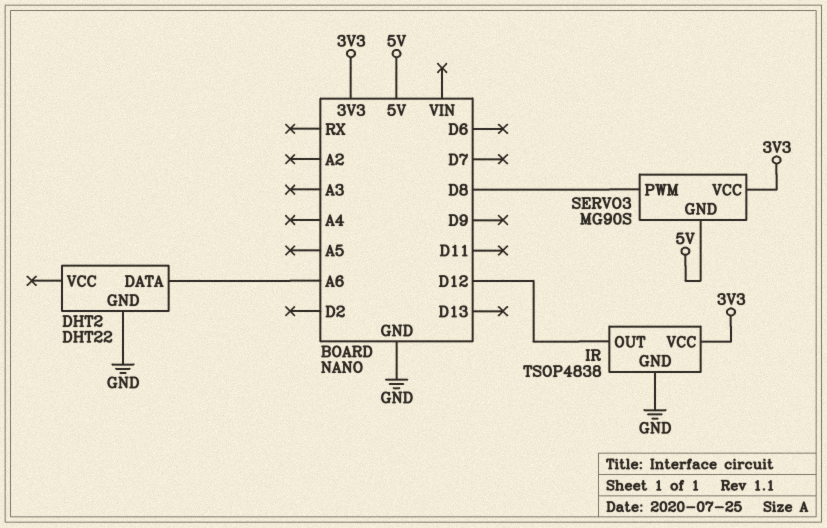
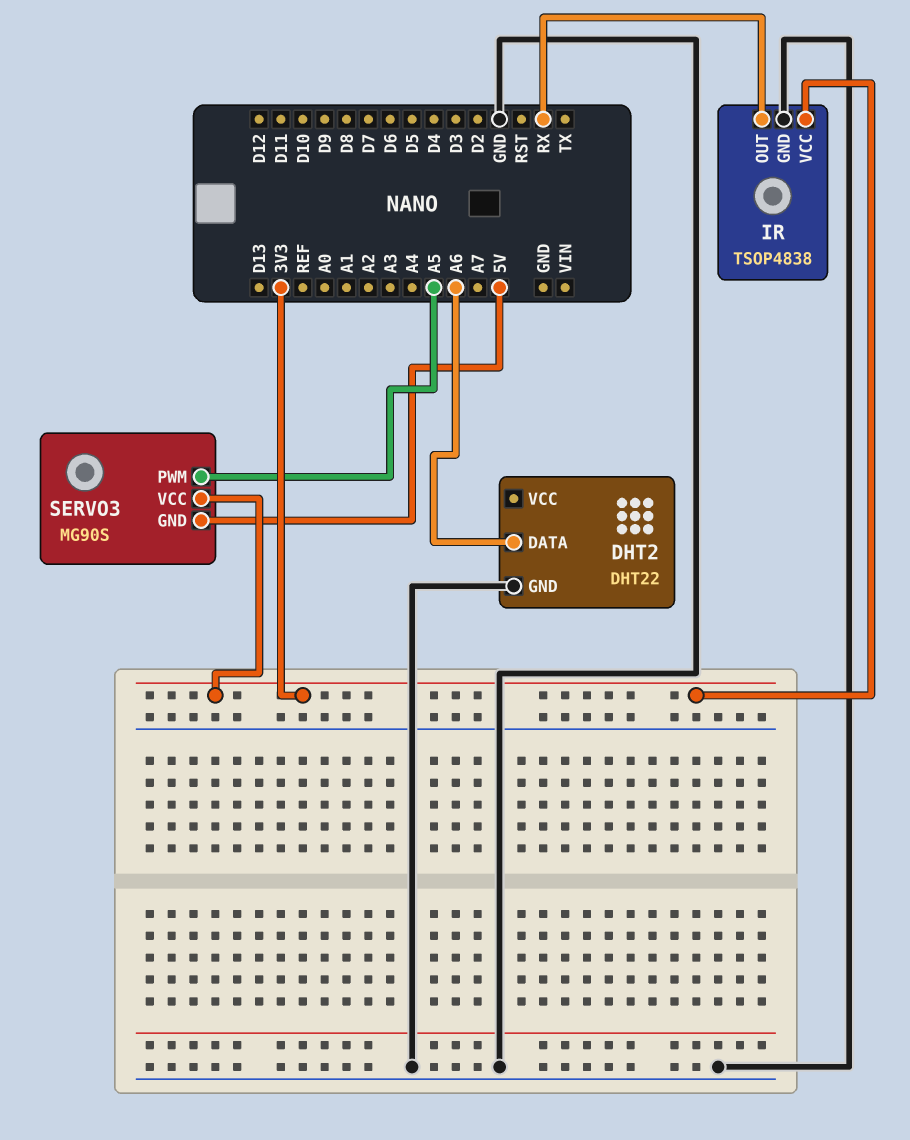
IR pin OUT: D12 -> RX
SERVO3 pin PWM: D8 -> A5

